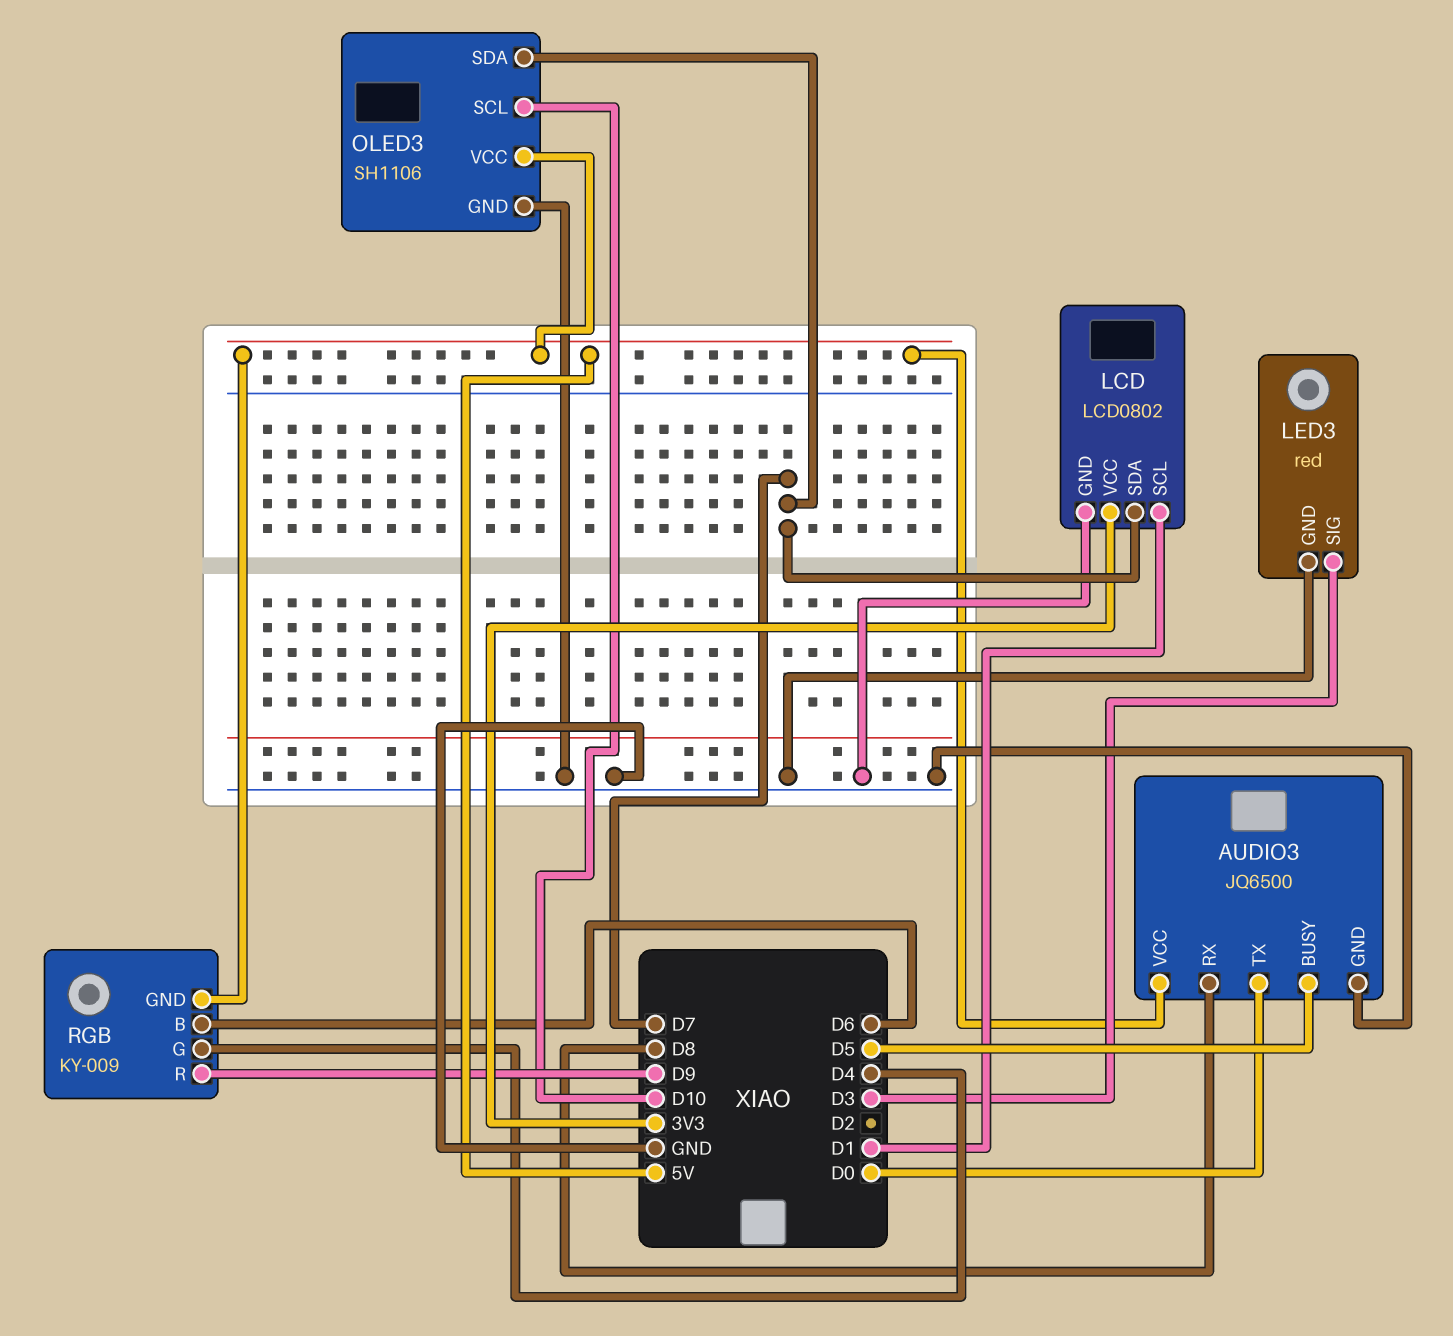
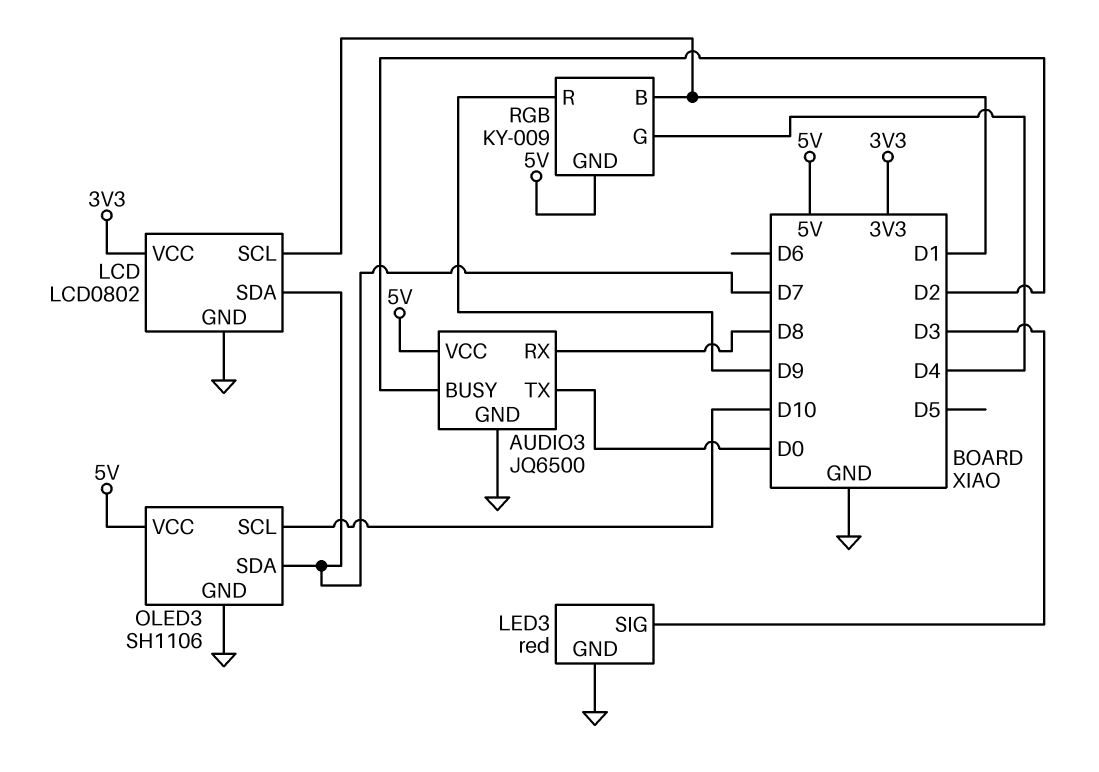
AUDIO3 pin BUSY: D5 -> D2
RGB pin B: D6 -> D1

